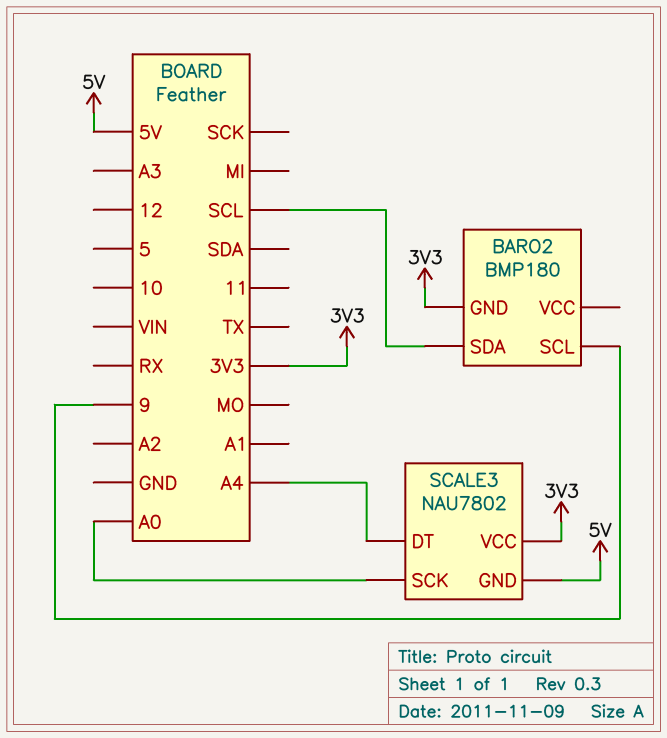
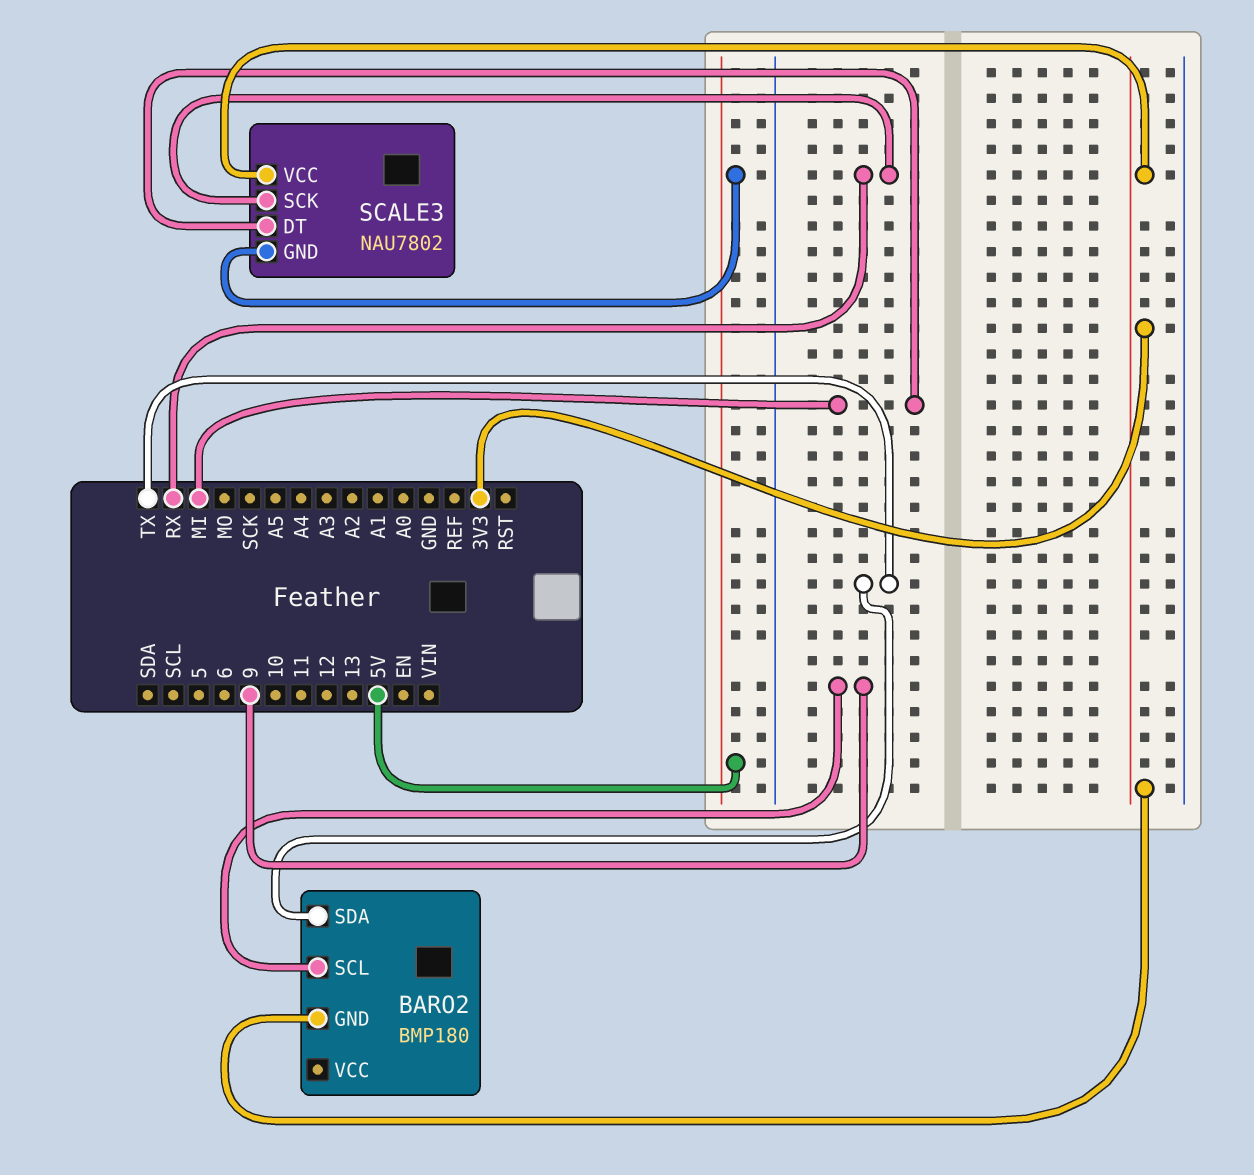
BARO2 pin SDA: SCL -> TX
SCALE3 pin DT: A4 -> MI
SCALE3 pin SCK: A0 -> RX

